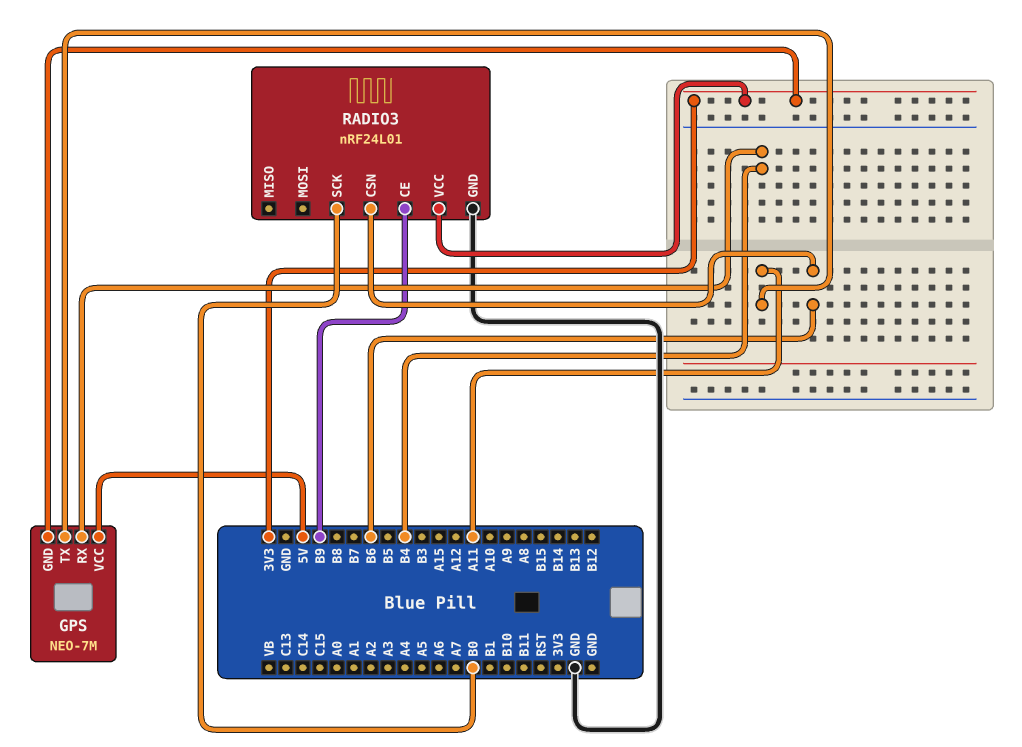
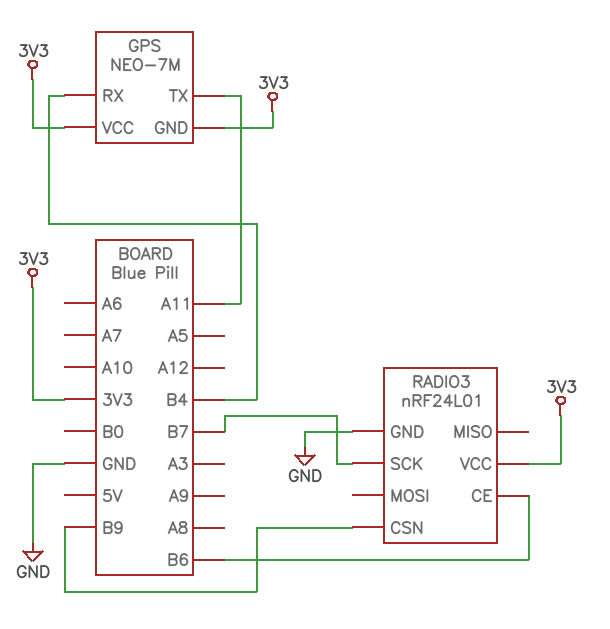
GPS pin VCC: 5V -> 3V3
RADIO3 pin CE: B9 -> B6
RADIO3 pin CSN: B6 -> B9
RADIO3 pin SCK: B0 -> B7

